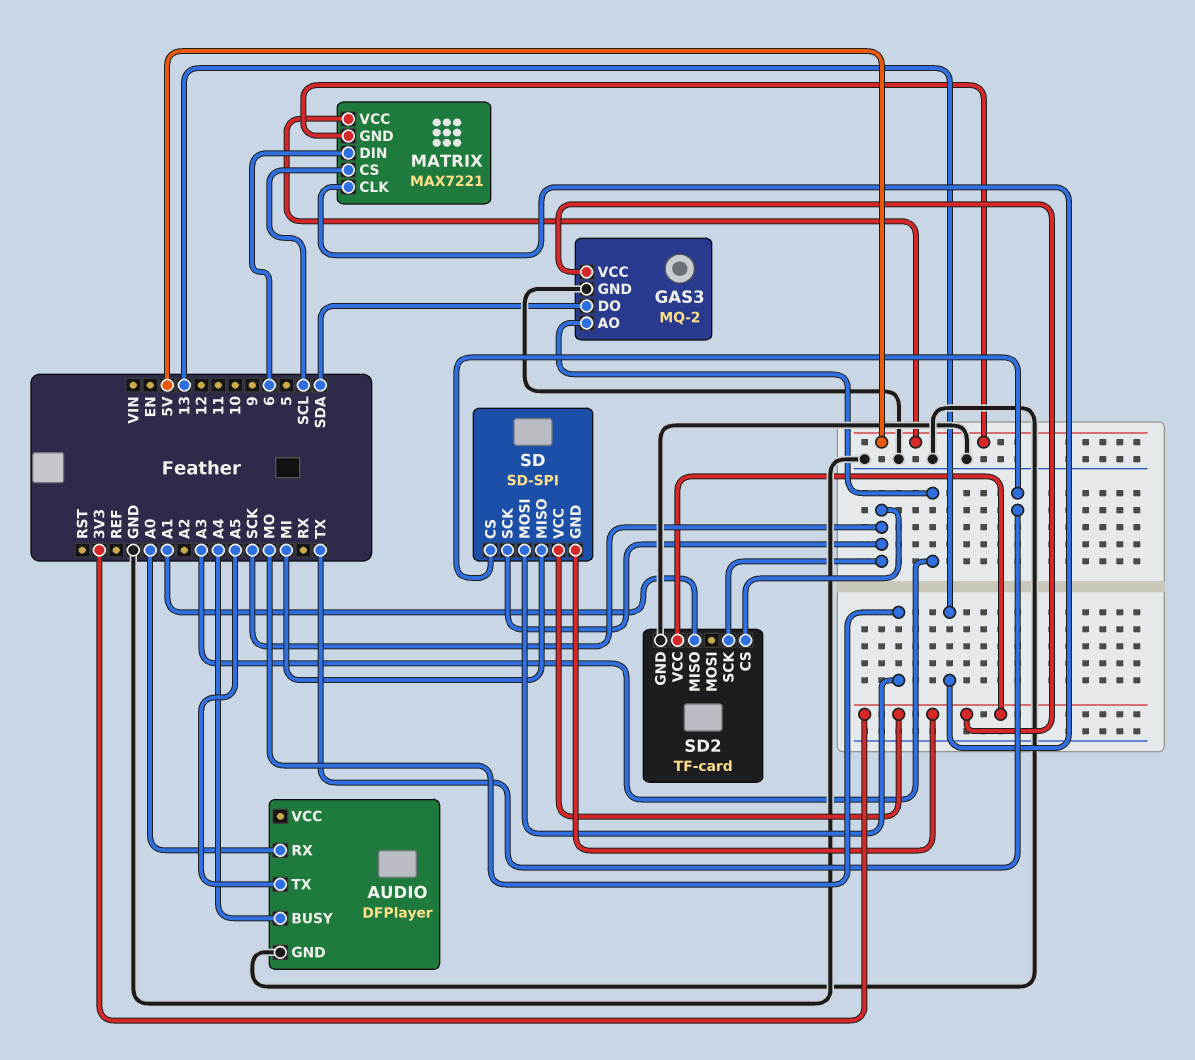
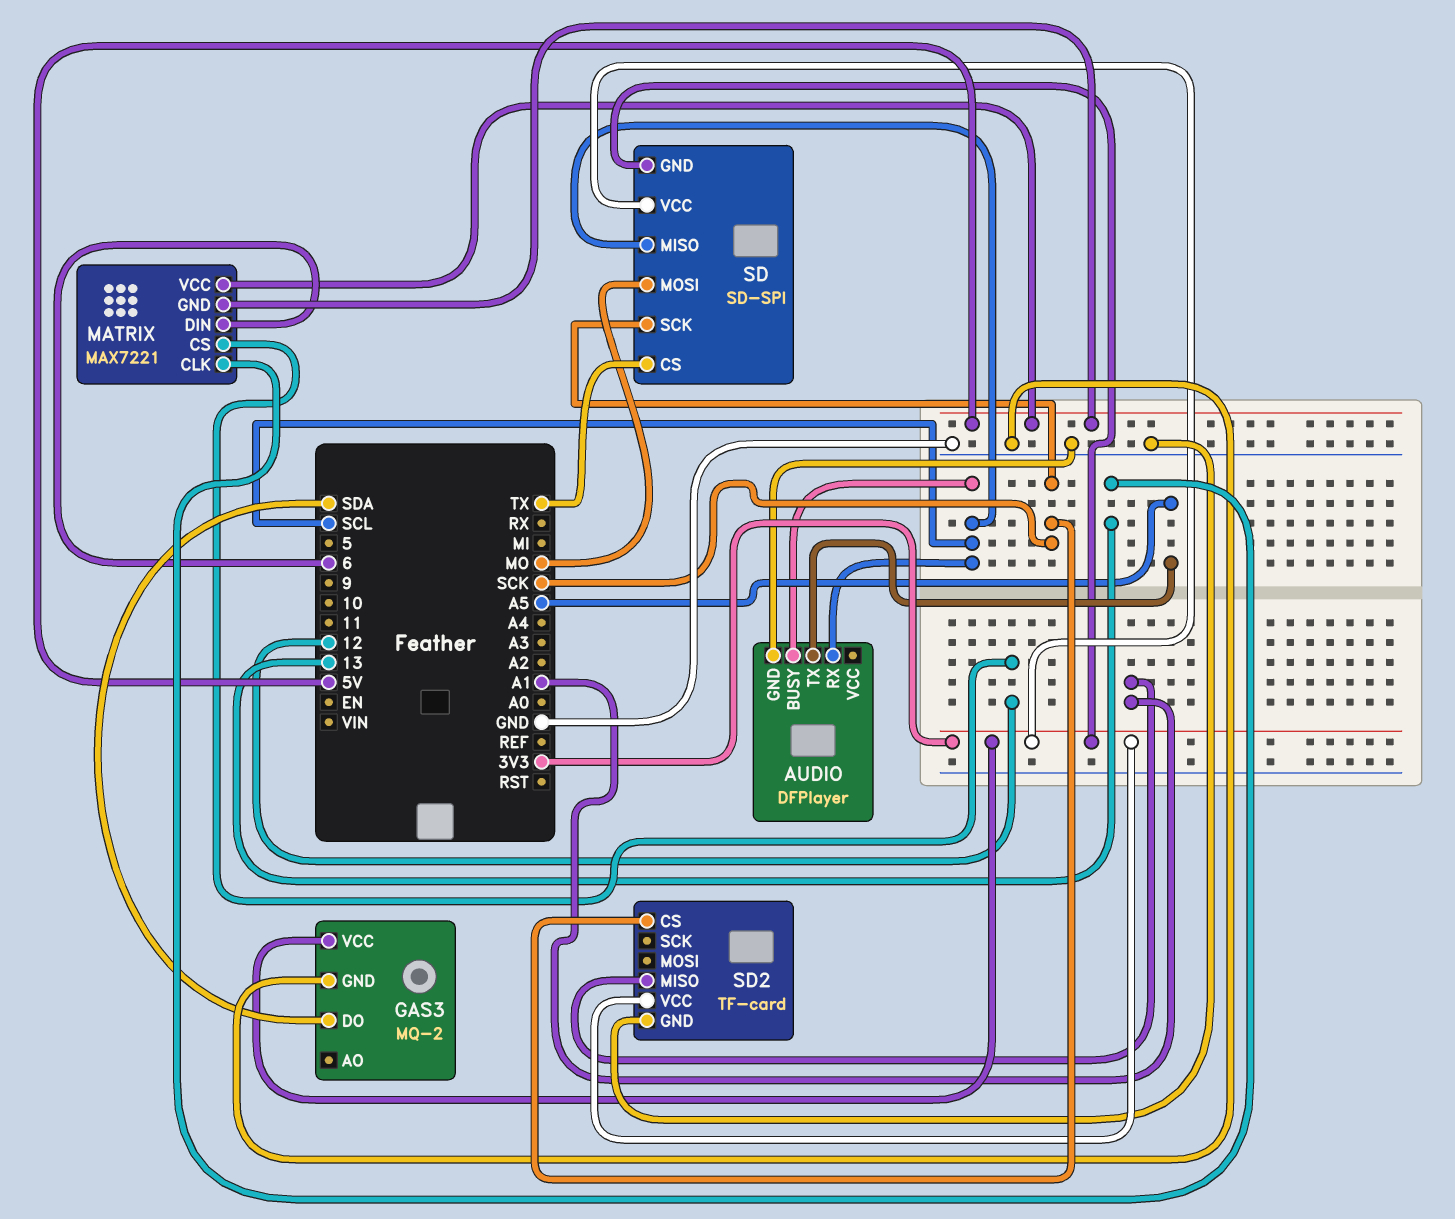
AUDIO pin BUSY: A4 -> SCL
AUDIO pin RX: A0 -> SCL
GAS3 pin AO: A3 -> none
MATRIX pin CS: SCL -> 12
SD pin MISO: MI -> SCL
SD2 pin SCK: SCK -> none

